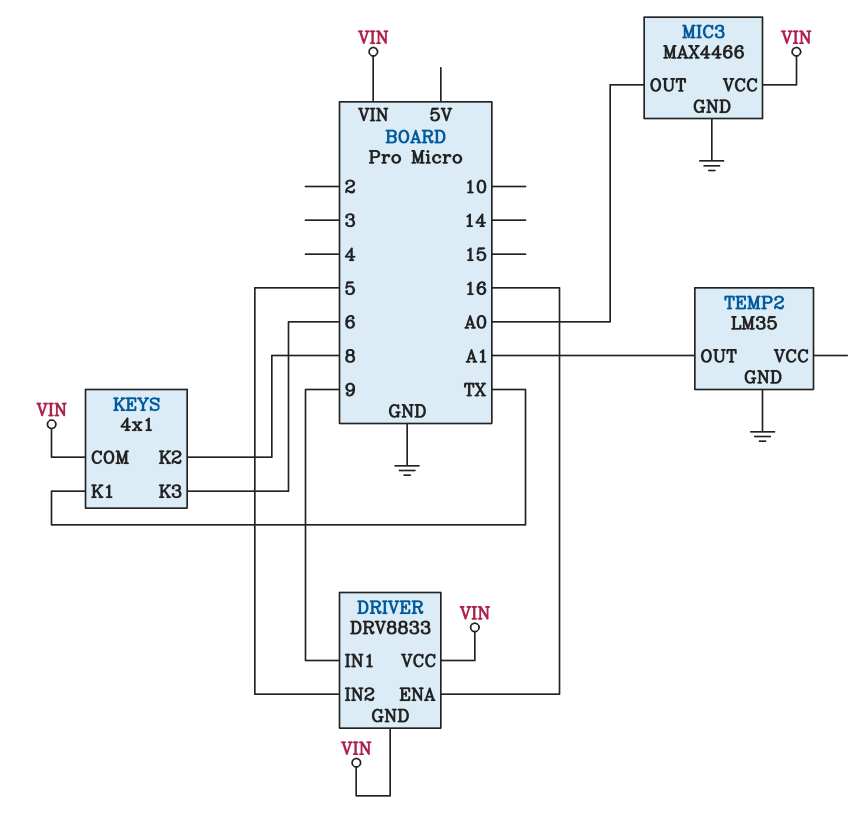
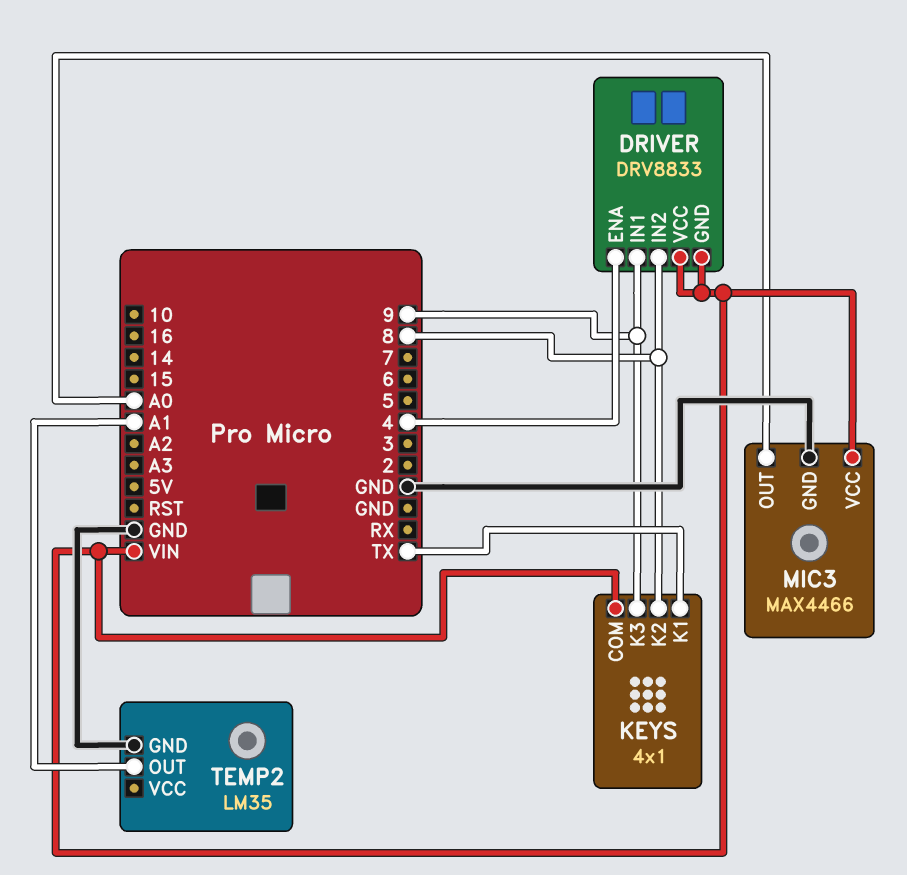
DRIVER pin ENA: 16 -> 4
DRIVER pin IN2: 5 -> 8
KEYS pin K3: 6 -> 9

